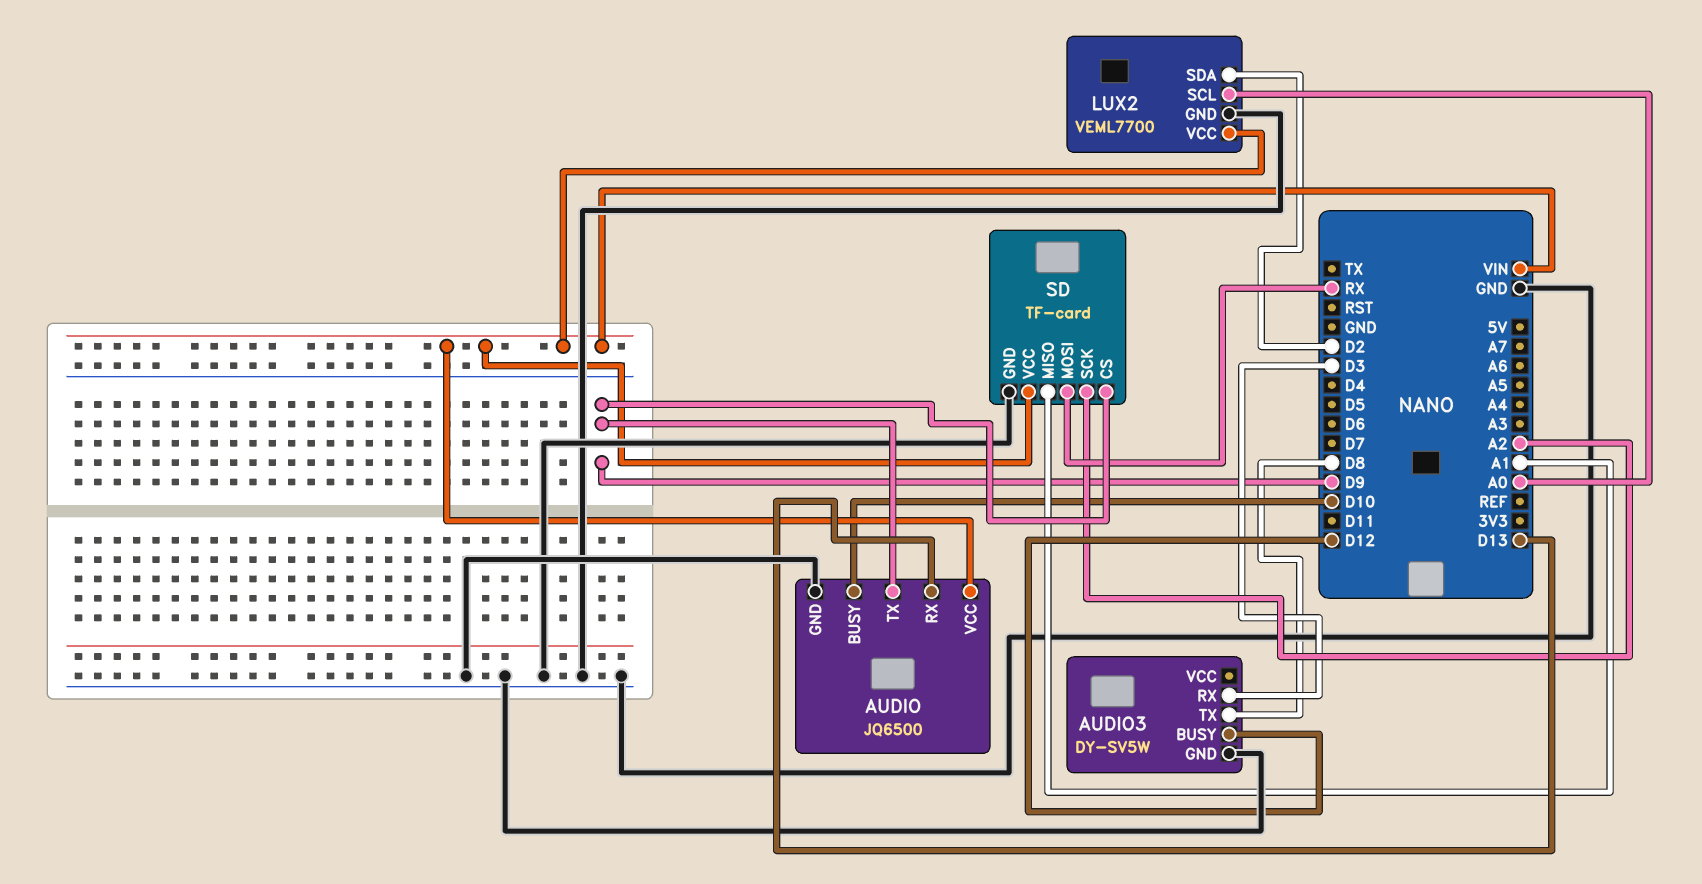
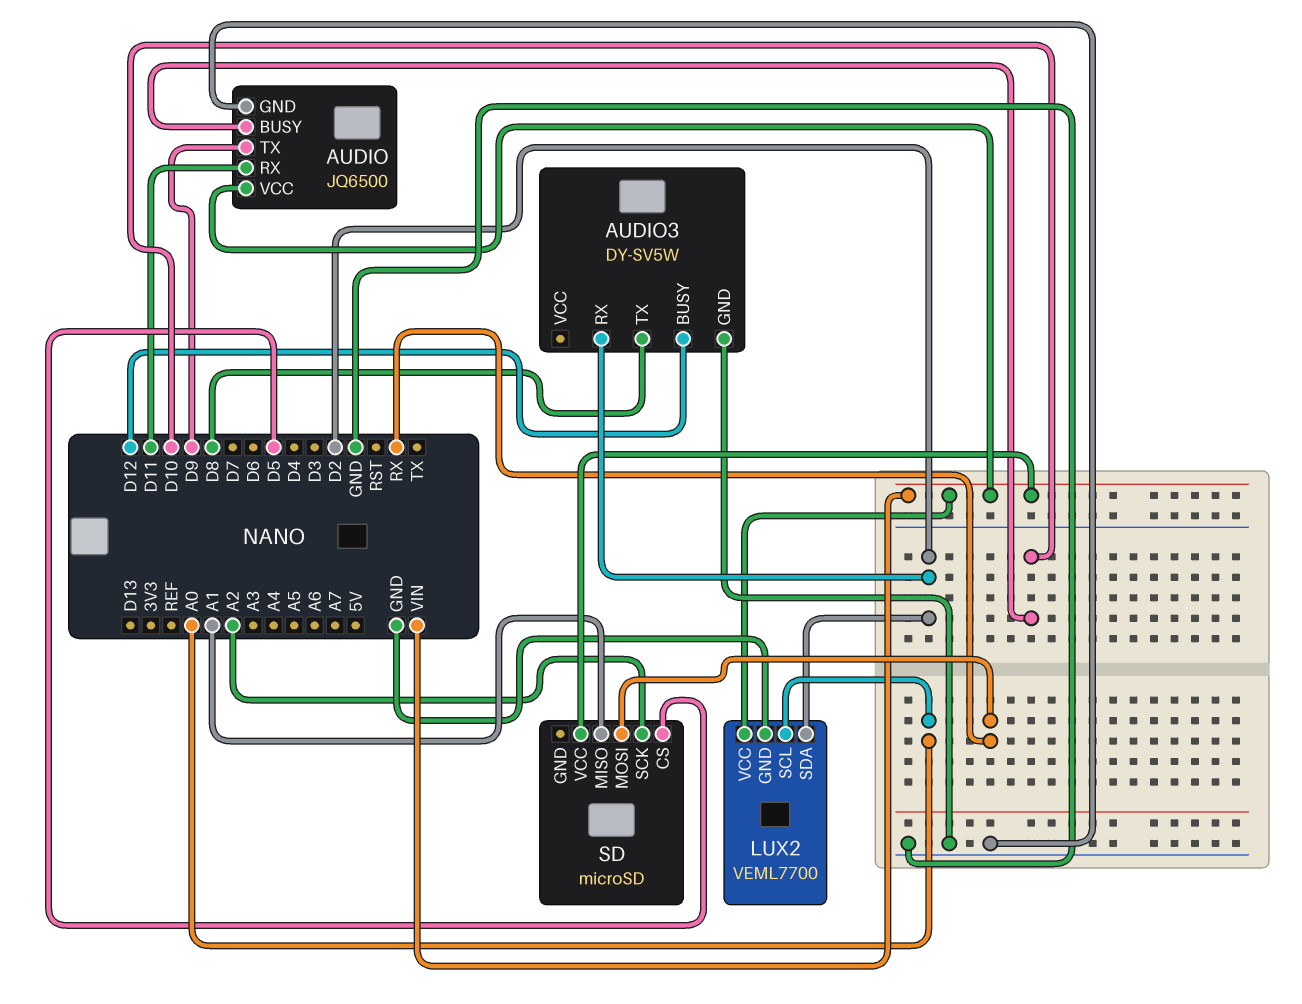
AUDIO pin RX: D13 -> D11
AUDIO3 pin RX: D3 -> D2
SD: TF-card -> microSD
SD pin CS: D9 -> D5
SD pin GND: GND -> none

